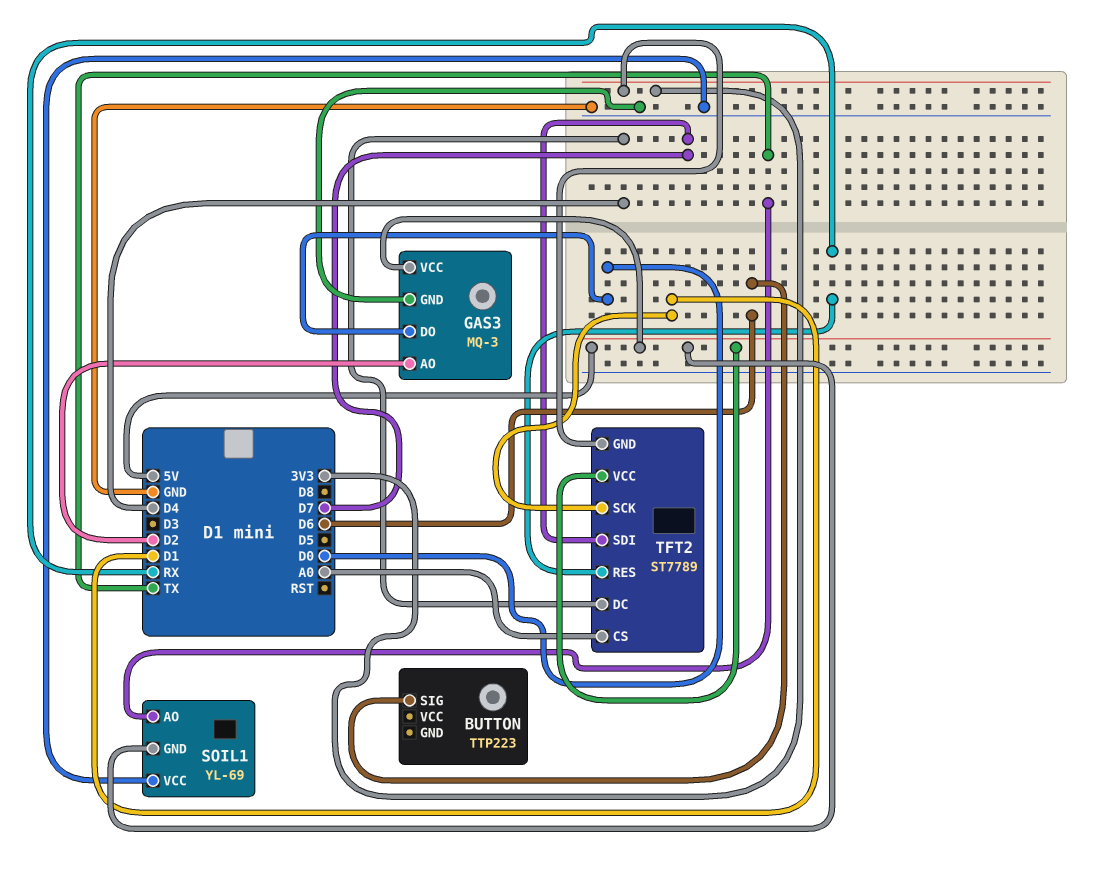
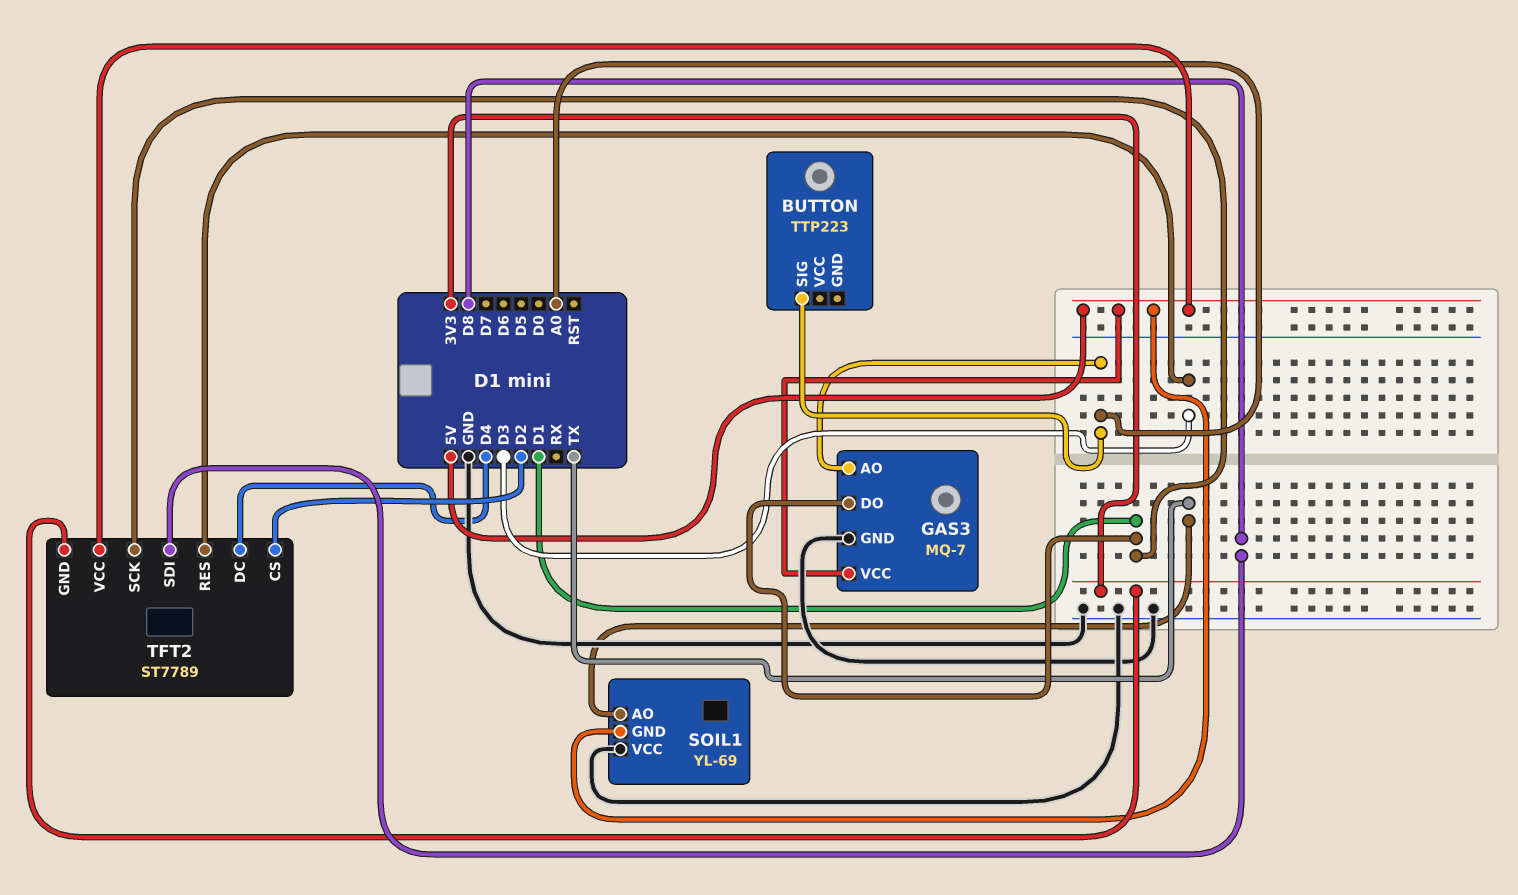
BUTTON pin SIG: D6 -> A0
GAS3: MQ-3 -> MQ-7
GAS3 pin AO: D2 -> A0
GAS3 pin DO: D0 -> D1
TFT2 pin CS: A0 -> D2
TFT2 pin RES: RX -> D3
TFT2 pin SDI: D7 -> D8

